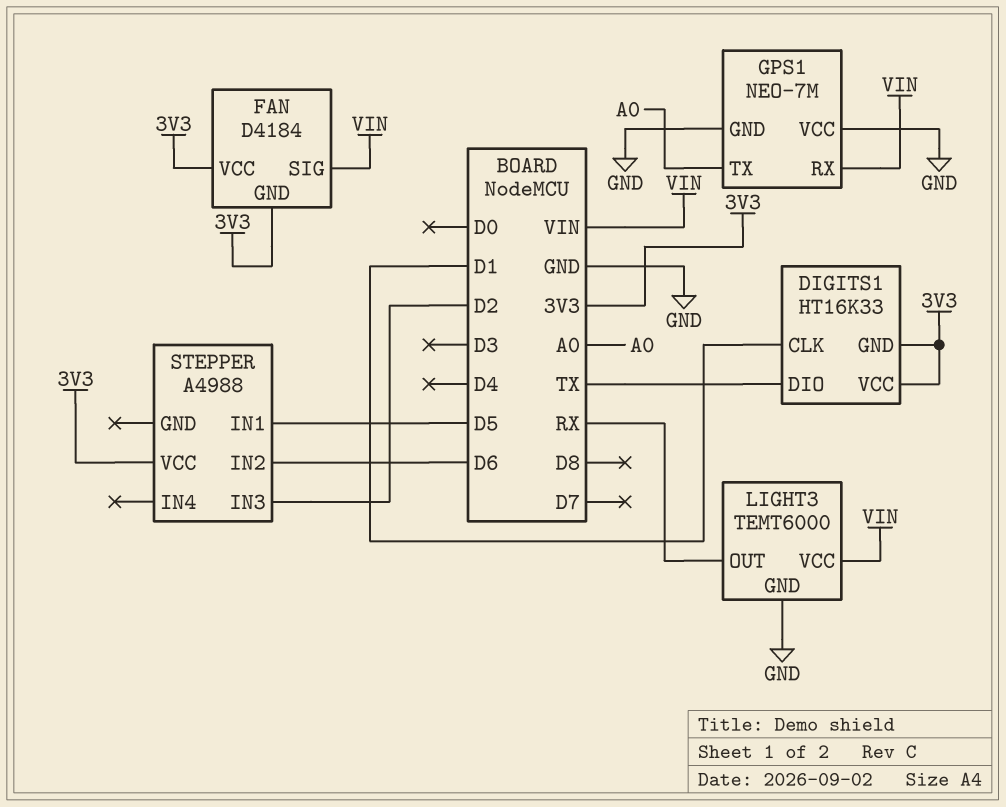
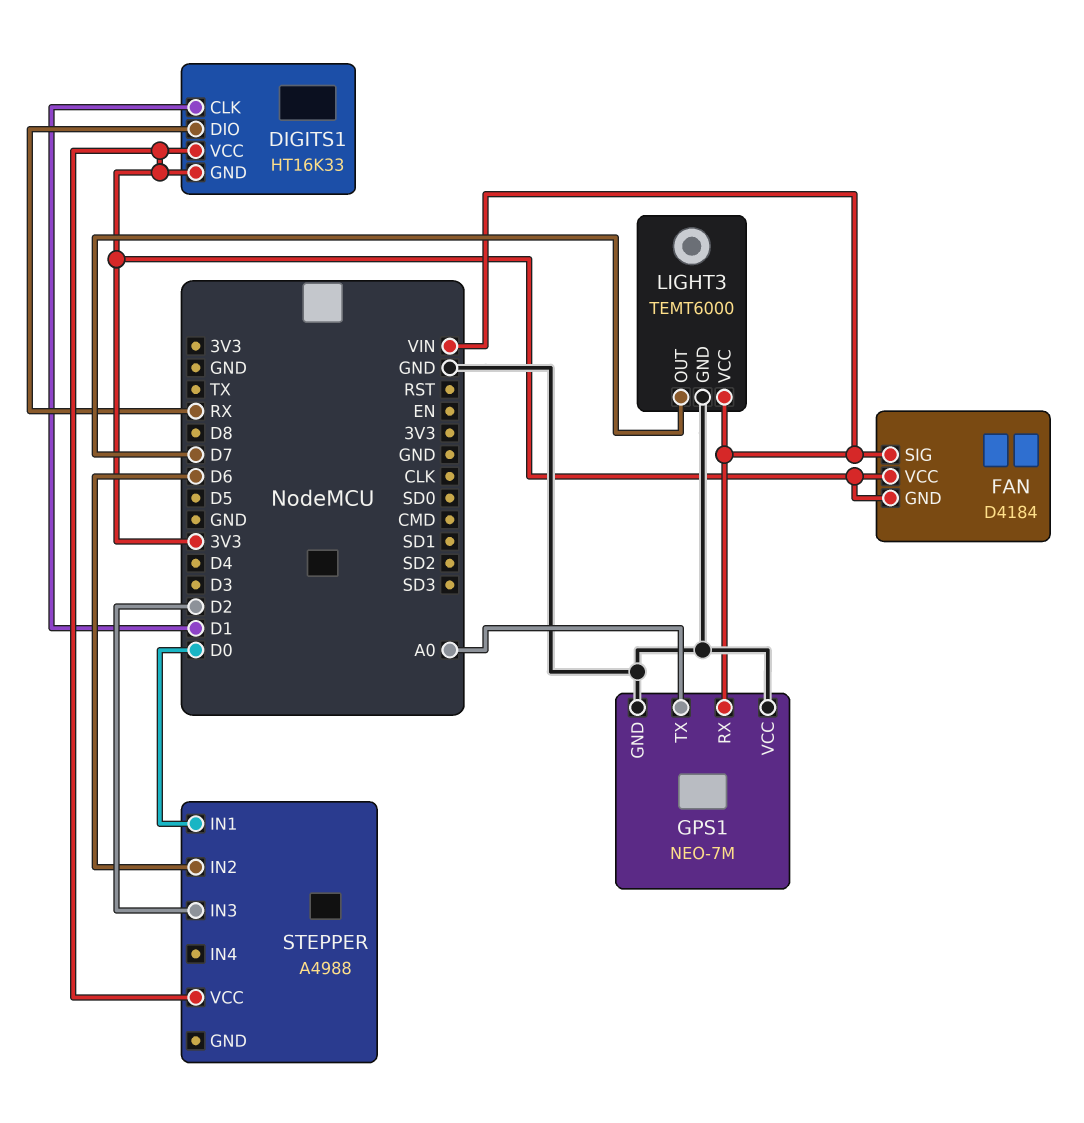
DIGITS1 pin DIO: TX -> RX
LIGHT3 pin OUT: RX -> D7
STEPPER pin IN1: D5 -> D0

